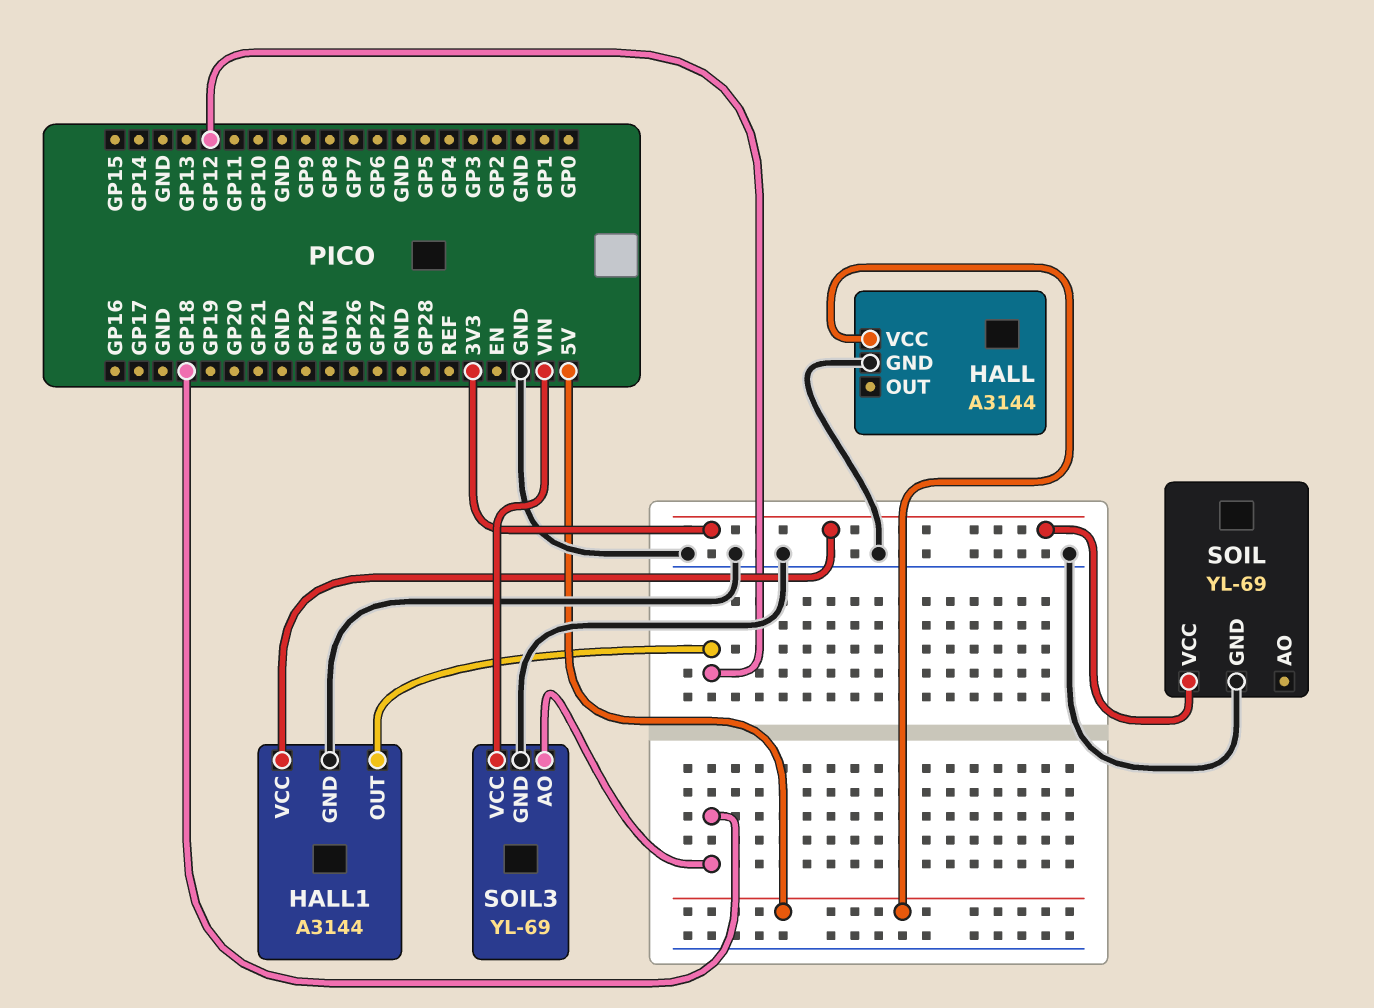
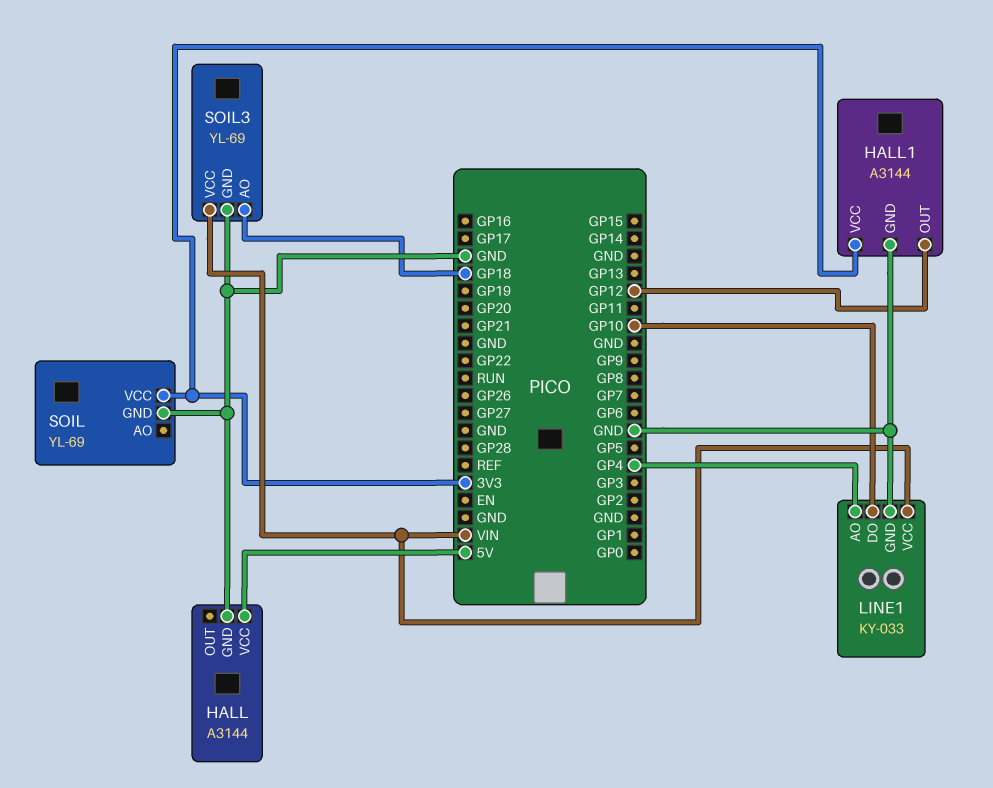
LINE1: none -> KY-033
LINE1 pin AO: none -> GP4
LINE1 pin DO: none -> GP10
LINE1 pin GND: none -> GND
LINE1 pin VCC: none -> VIN

